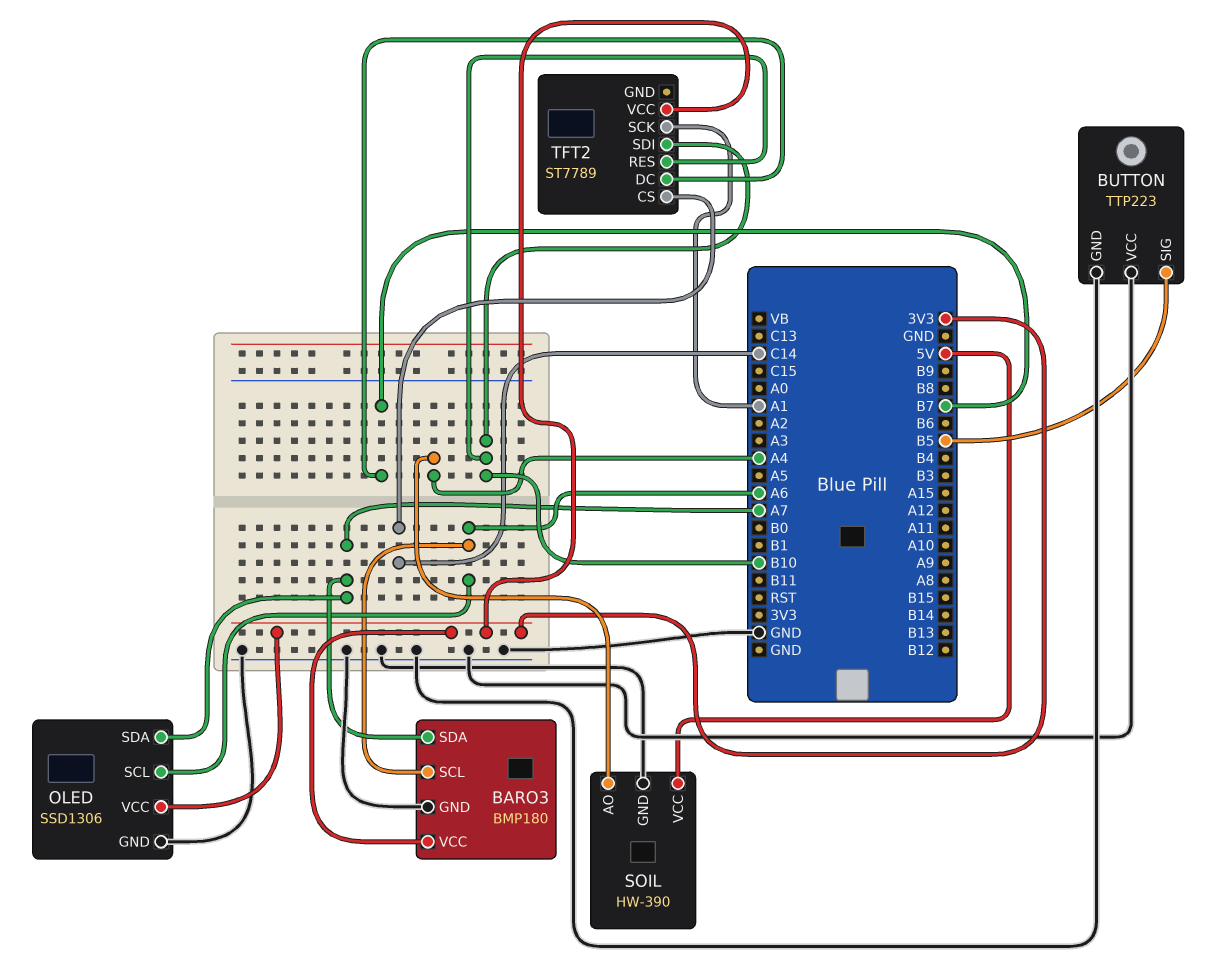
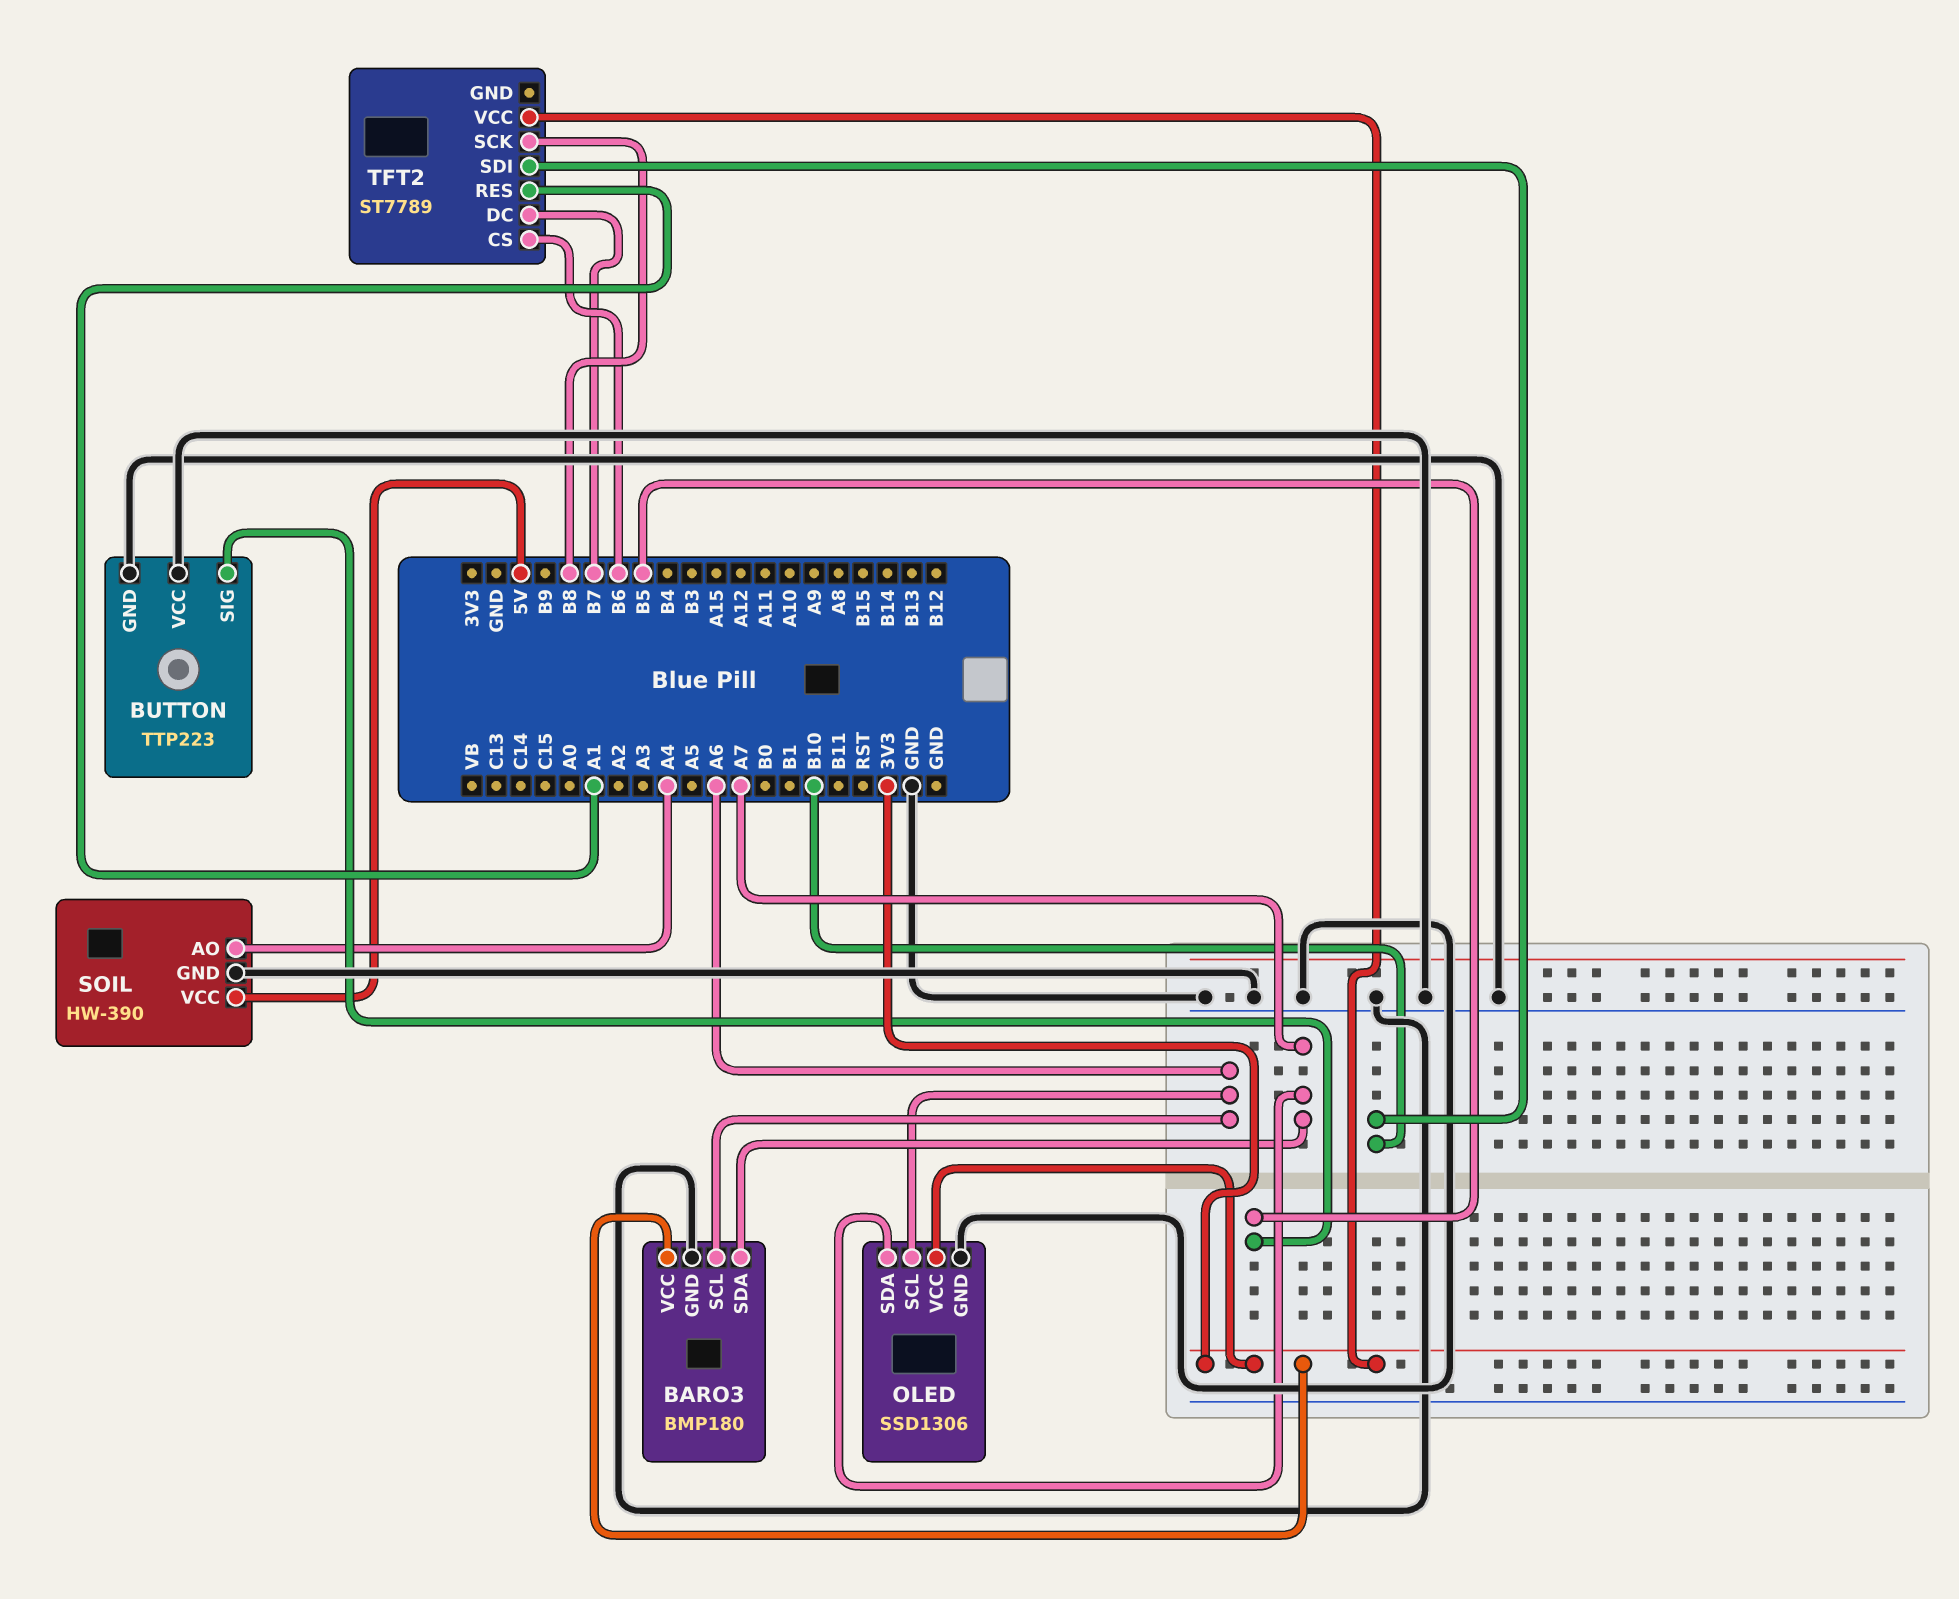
TFT2 pin CS: C14 -> B6
TFT2 pin RES: B10 -> A1
TFT2 pin SCK: A1 -> B8

